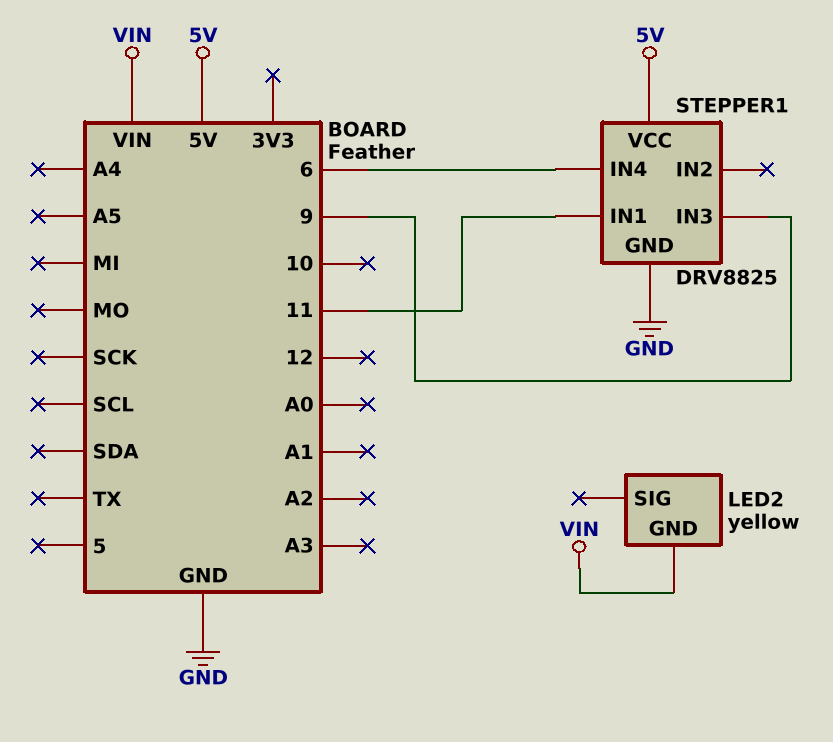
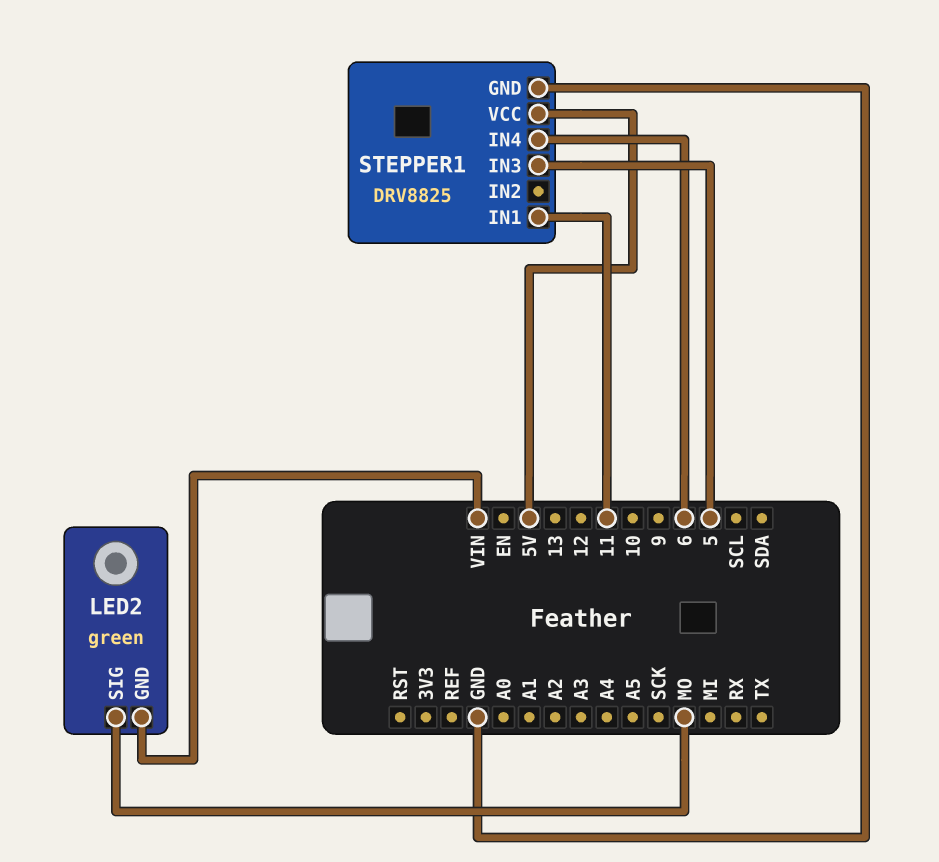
LED2: yellow -> green
LED2 pin SIG: none -> MO
STEPPER1 pin IN3: 9 -> 5

